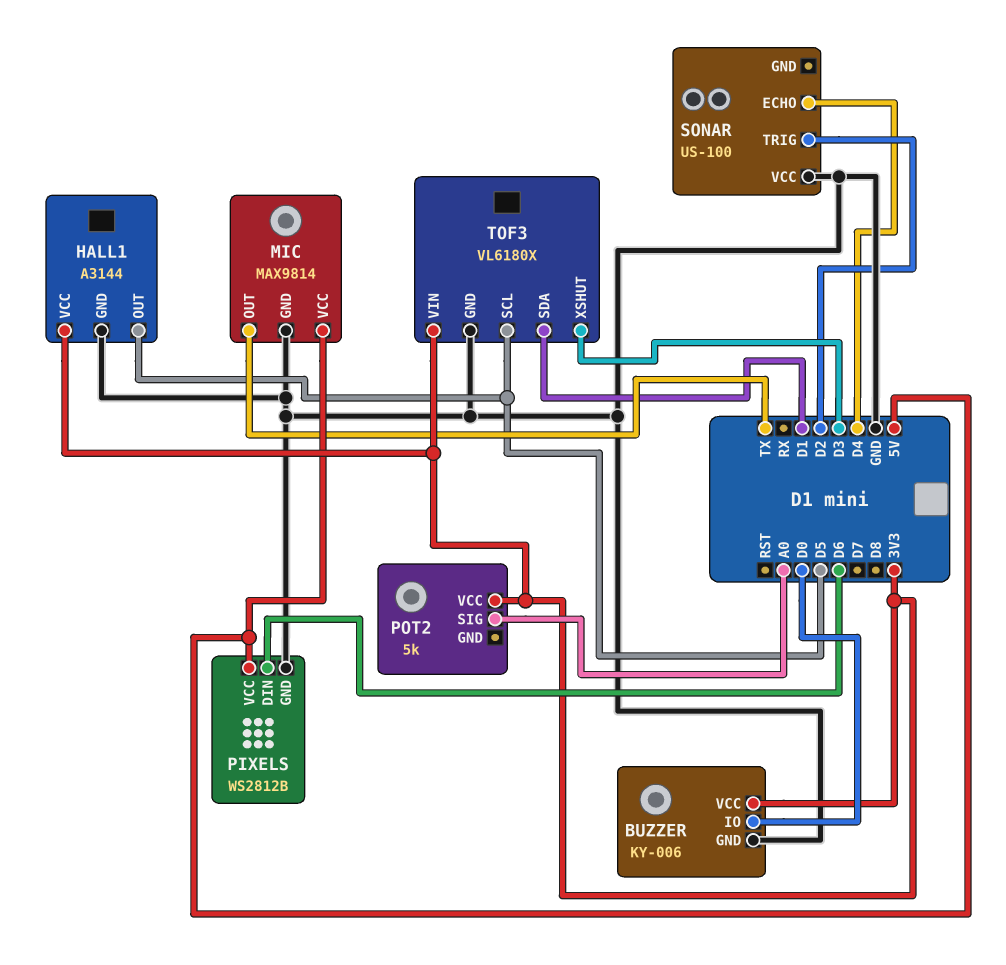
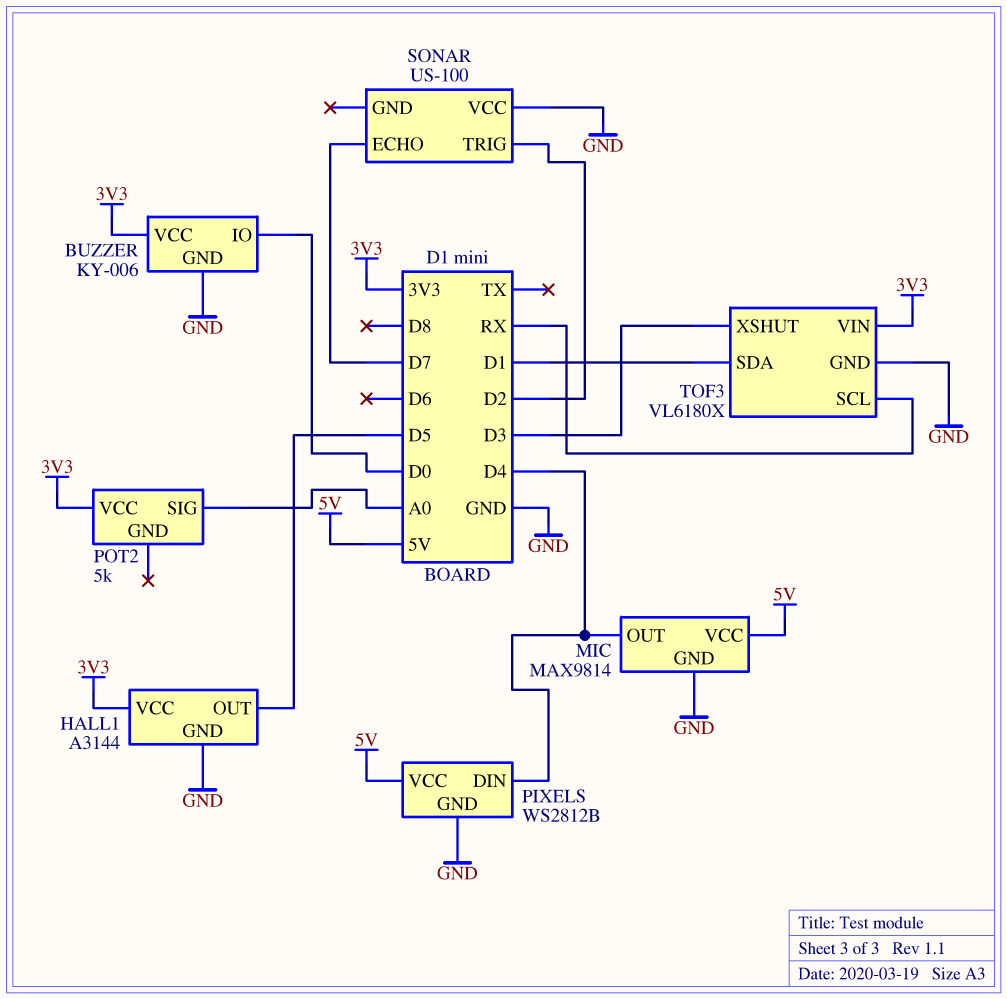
MIC pin OUT: TX -> D4
PIXELS pin DIN: D6 -> D4
SONAR pin ECHO: D4 -> D7
TOF3 pin SCL: D5 -> RX

